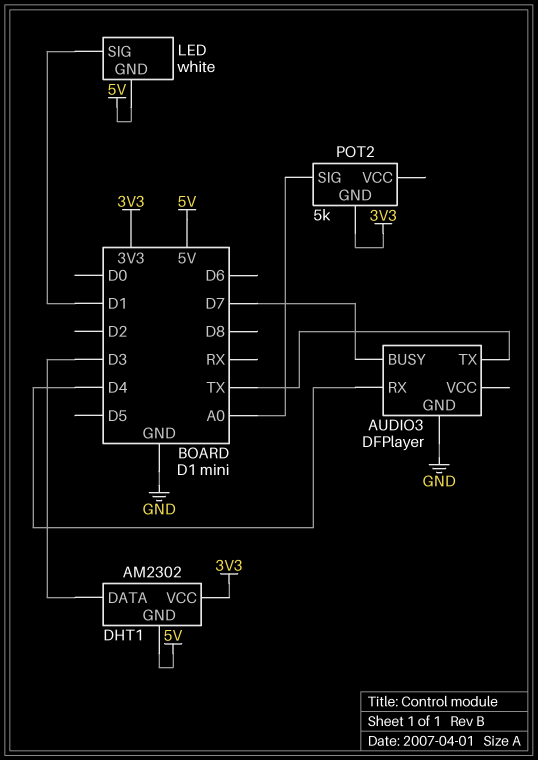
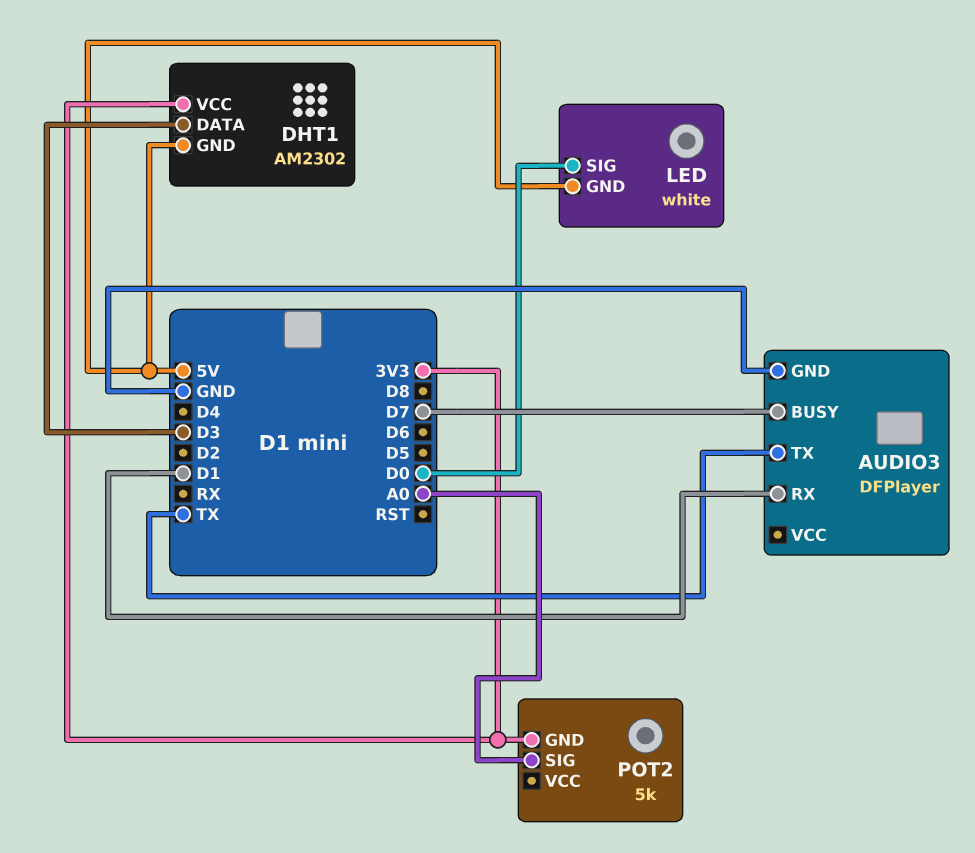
AUDIO3 pin RX: D4 -> D1
LED pin SIG: D1 -> D0

